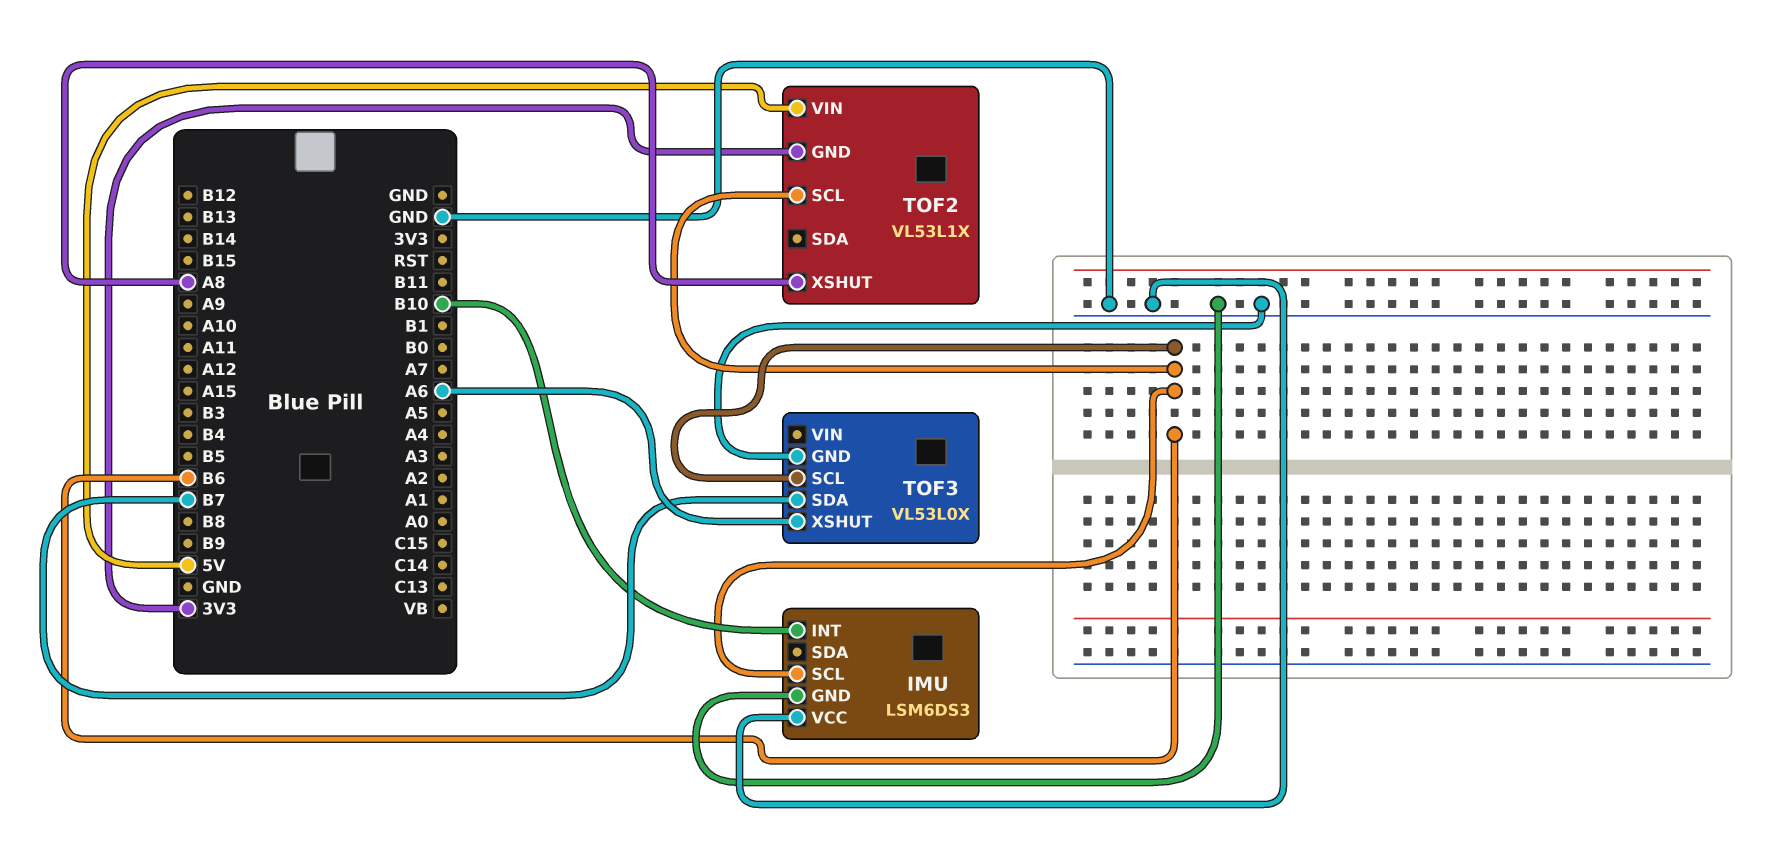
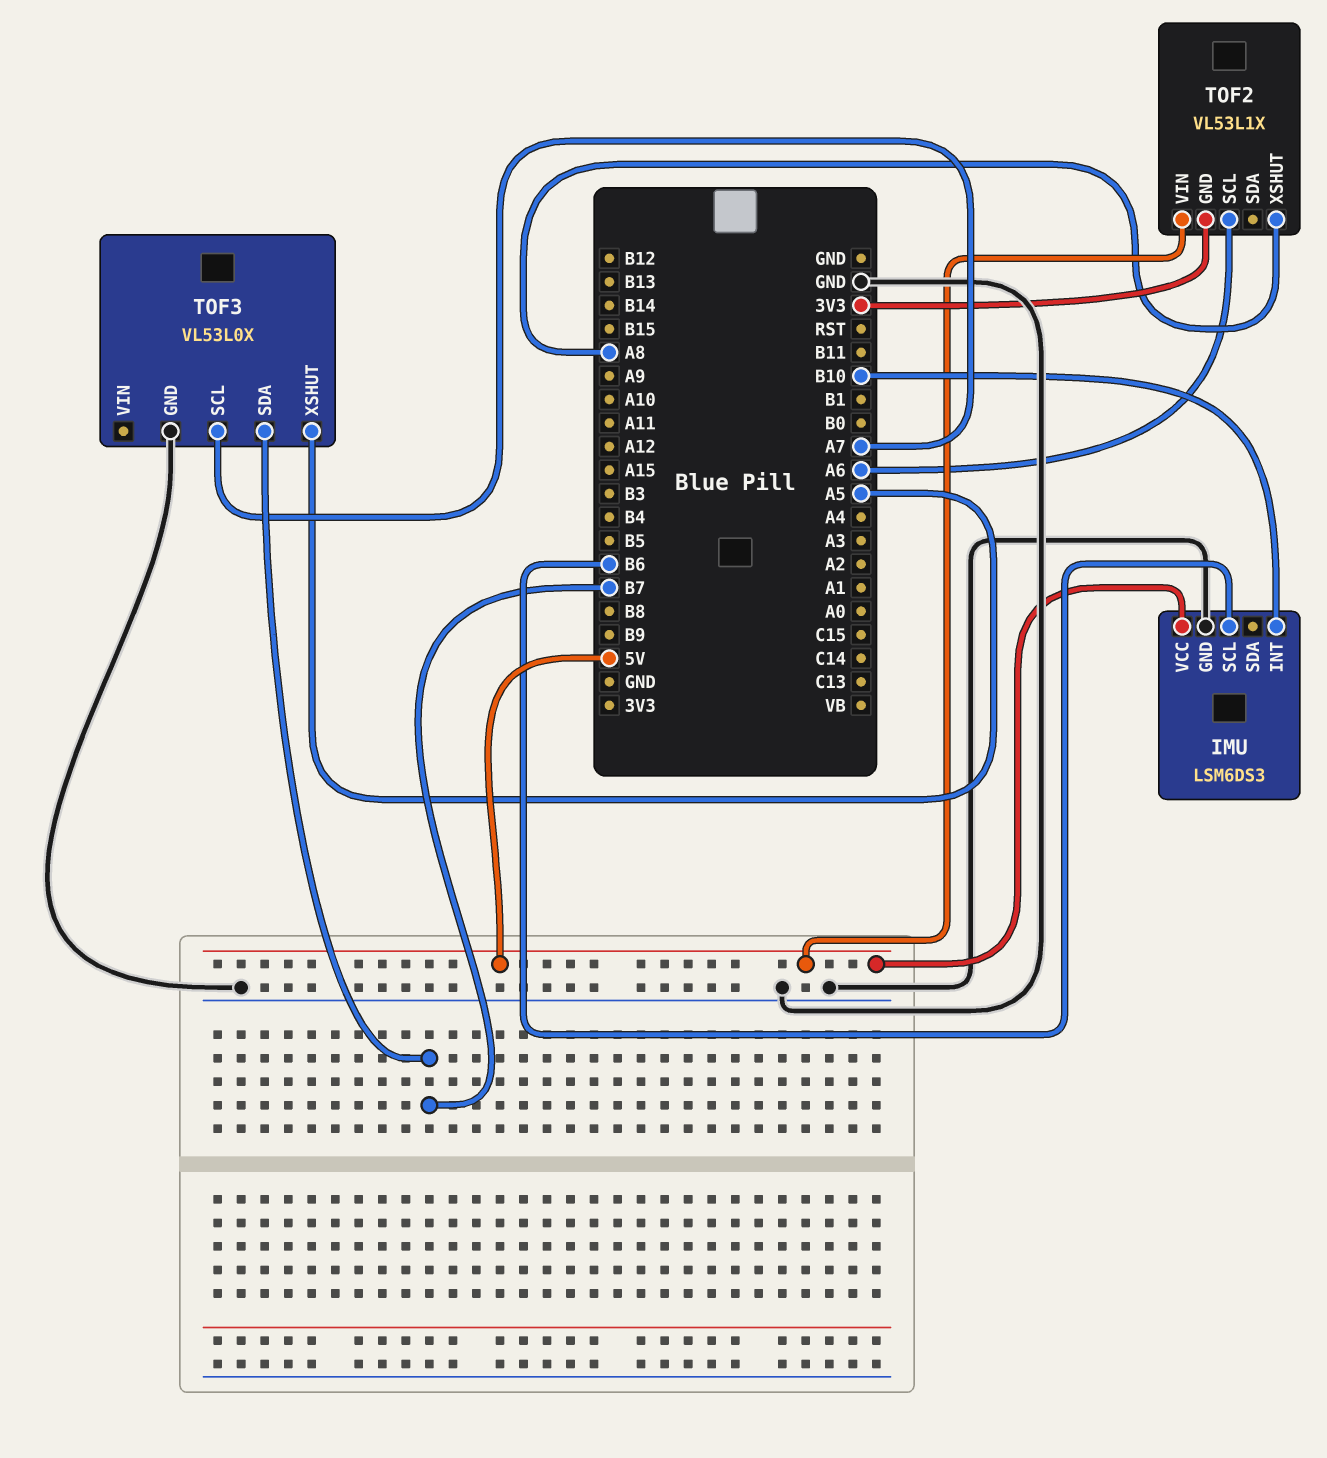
IMU pin VCC: GND -> 5V
TOF2 pin SCL: B6 -> A6
TOF3 pin SCL: B6 -> A7
TOF3 pin XSHUT: A6 -> A5

